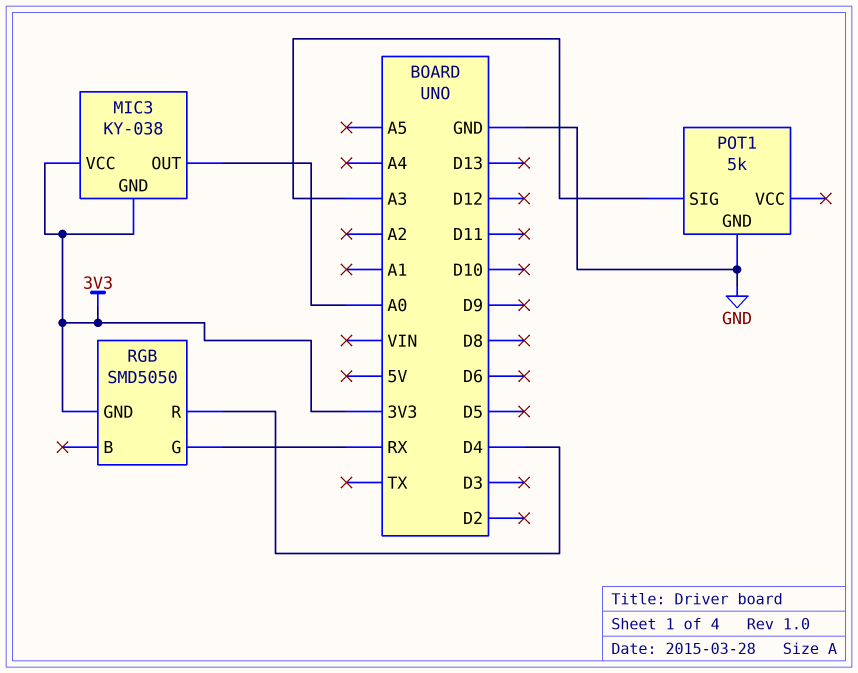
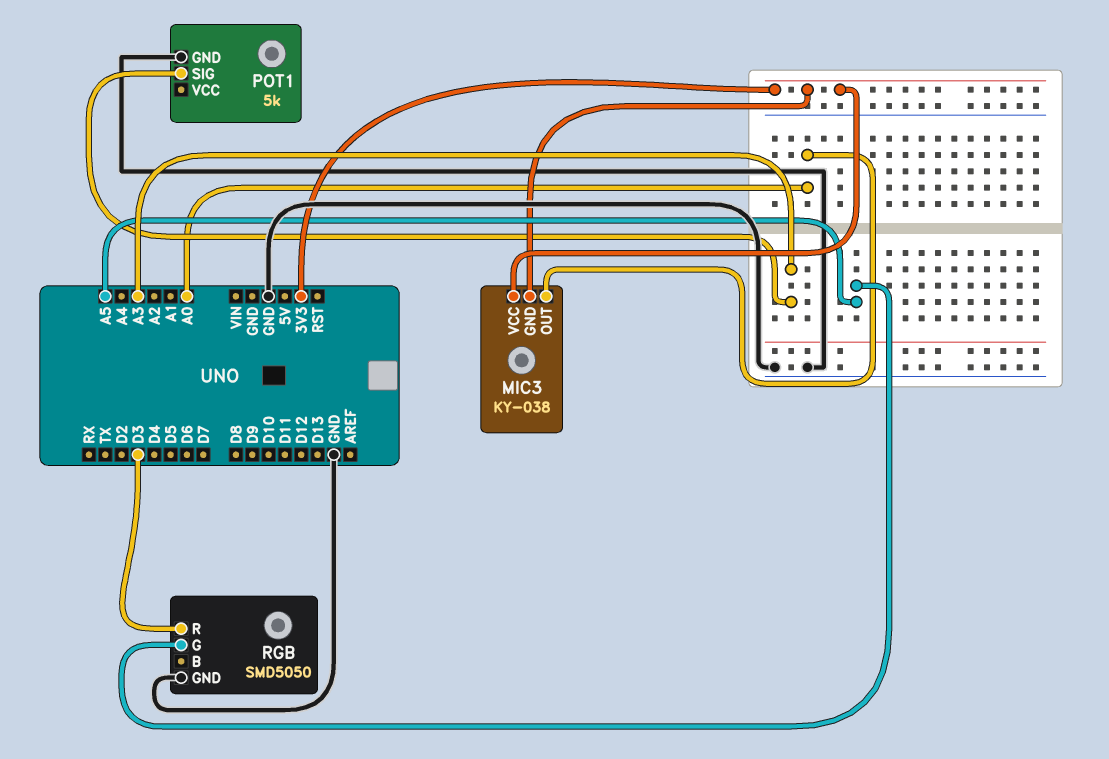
RGB pin G: RX -> A5
RGB pin GND: 3V3 -> GND
RGB pin R: D4 -> D3

